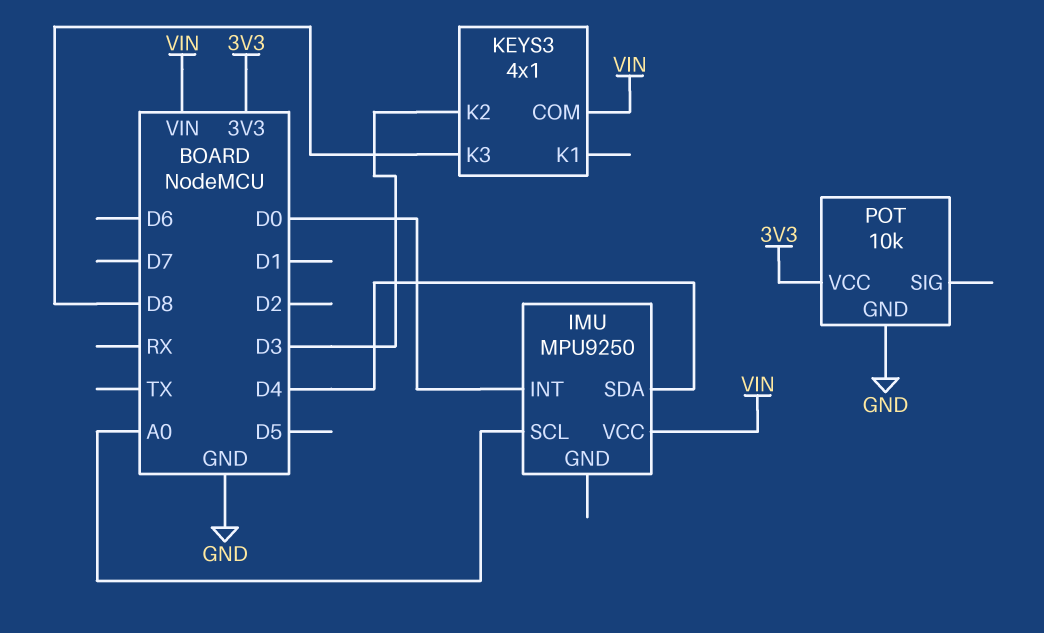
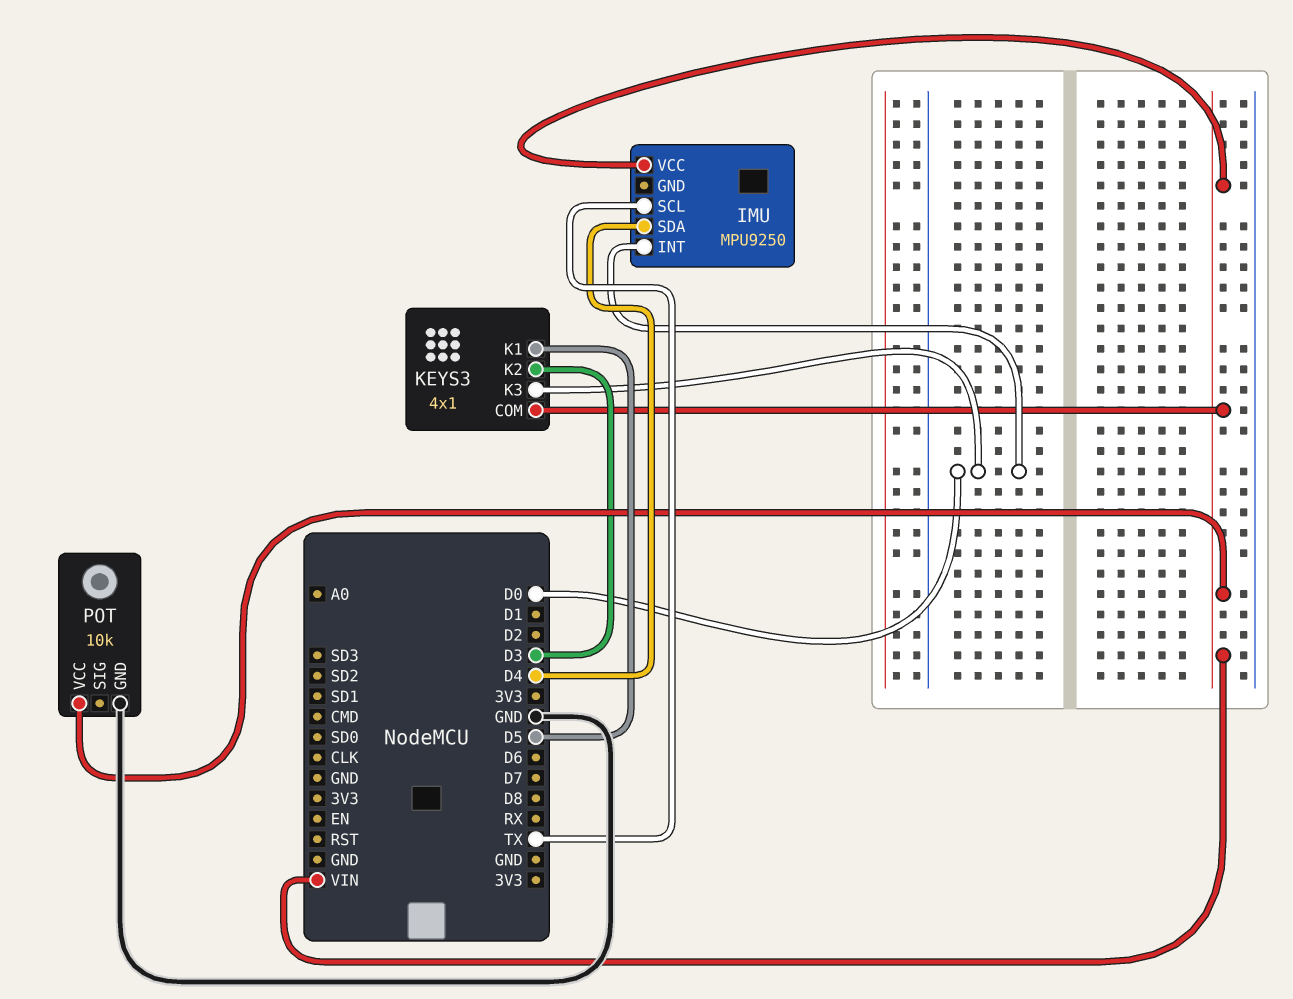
IMU pin SCL: A0 -> TX
KEYS3 pin K1: none -> D5
KEYS3 pin K3: D8 -> D0
POT pin VCC: 3V3 -> VIN

